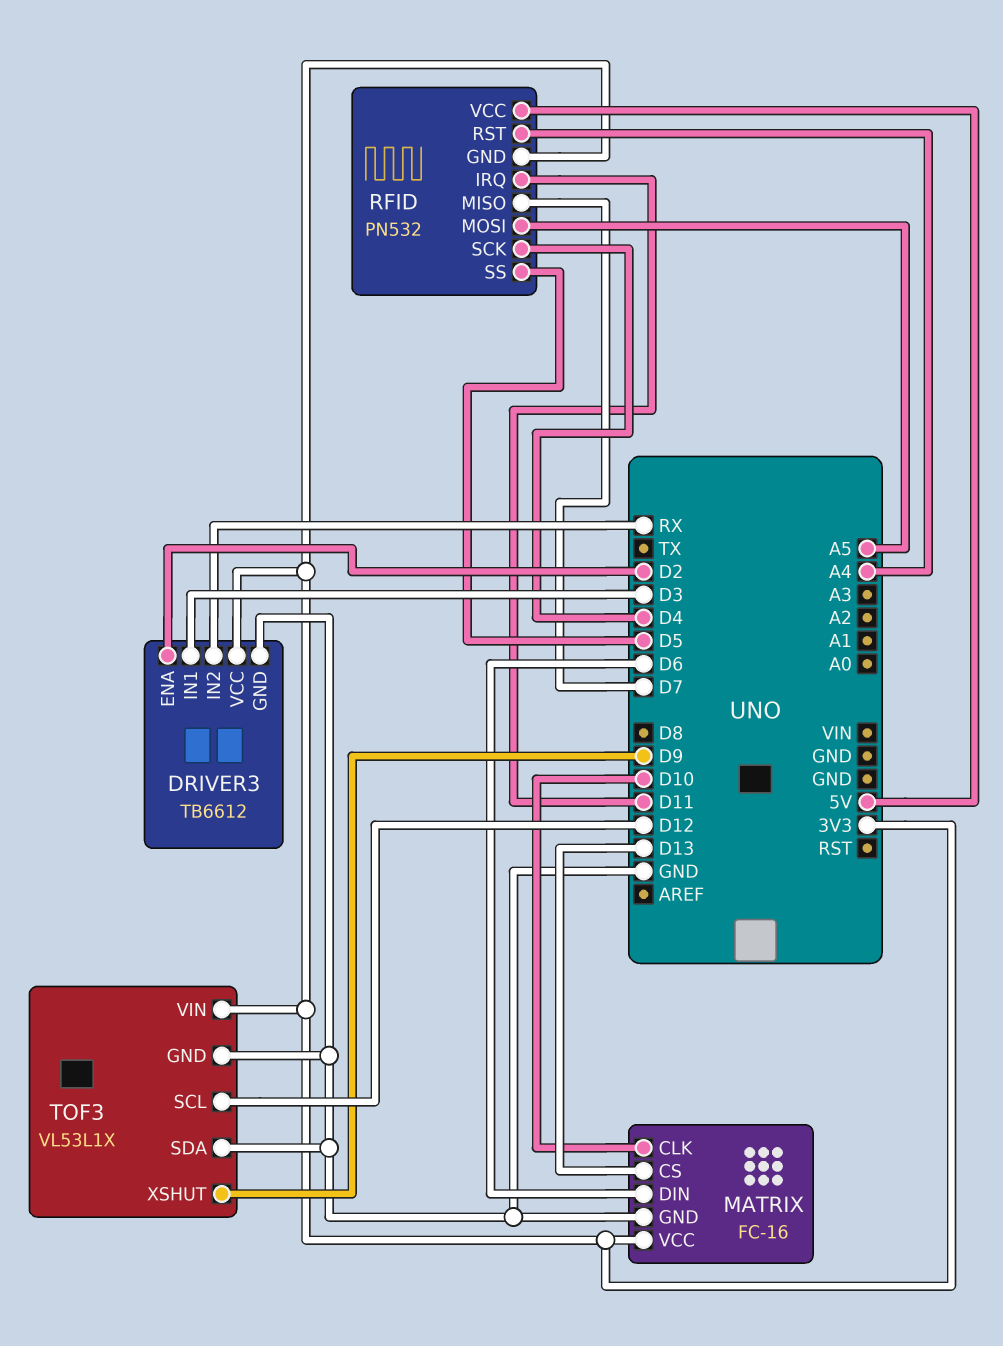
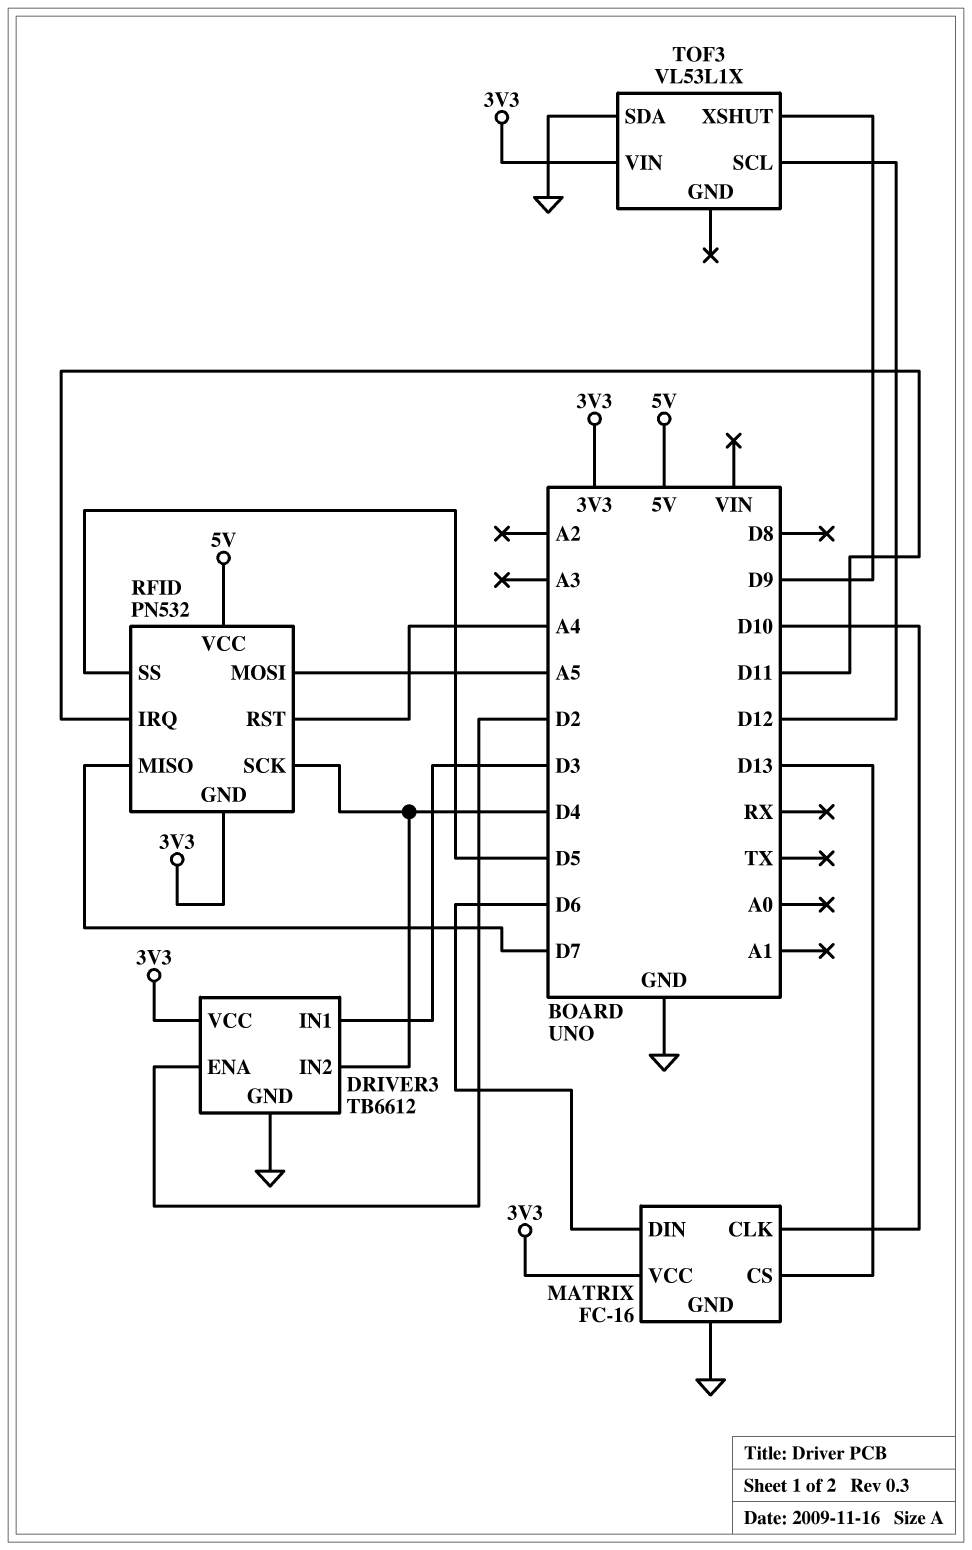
DRIVER3 pin IN2: RX -> D4
TOF3 pin GND: GND -> none

